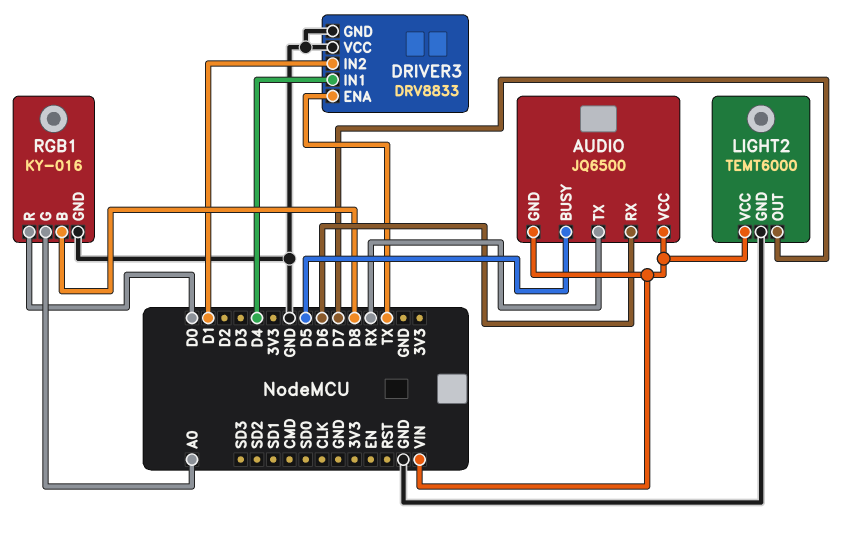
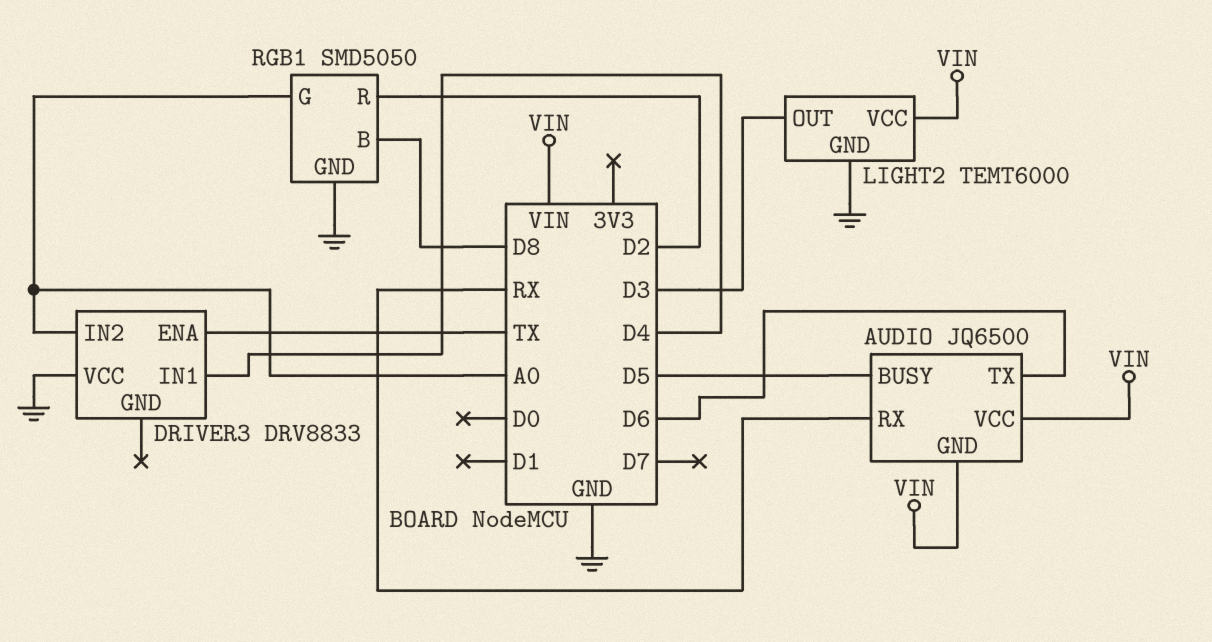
AUDIO pin RX: D6 -> RX
AUDIO pin TX: RX -> D6
DRIVER3 pin GND: GND -> none
DRIVER3 pin IN2: D1 -> A0
LIGHT2 pin OUT: D7 -> D3
RGB1: KY-016 -> SMD5050
RGB1 pin R: D0 -> D2

